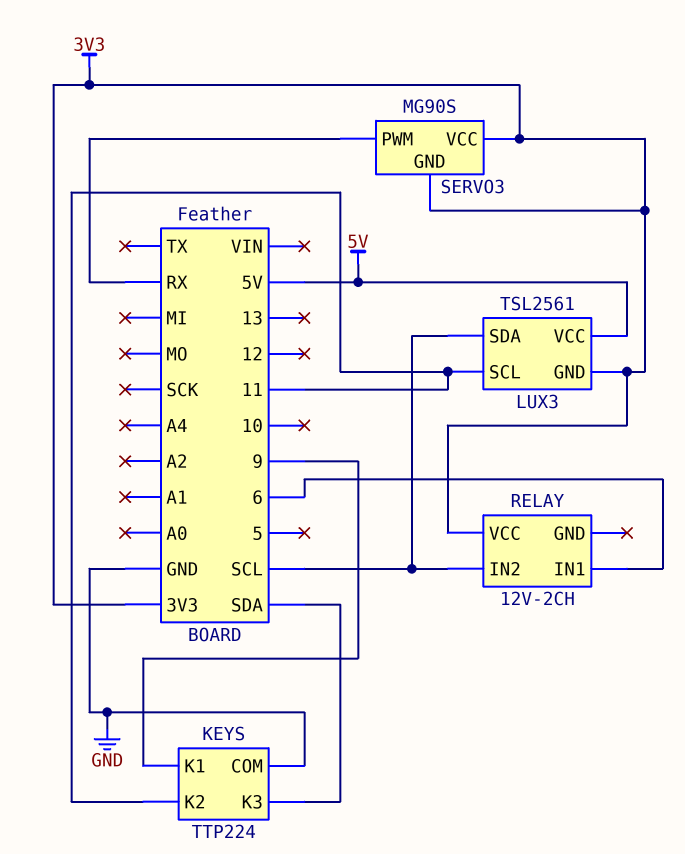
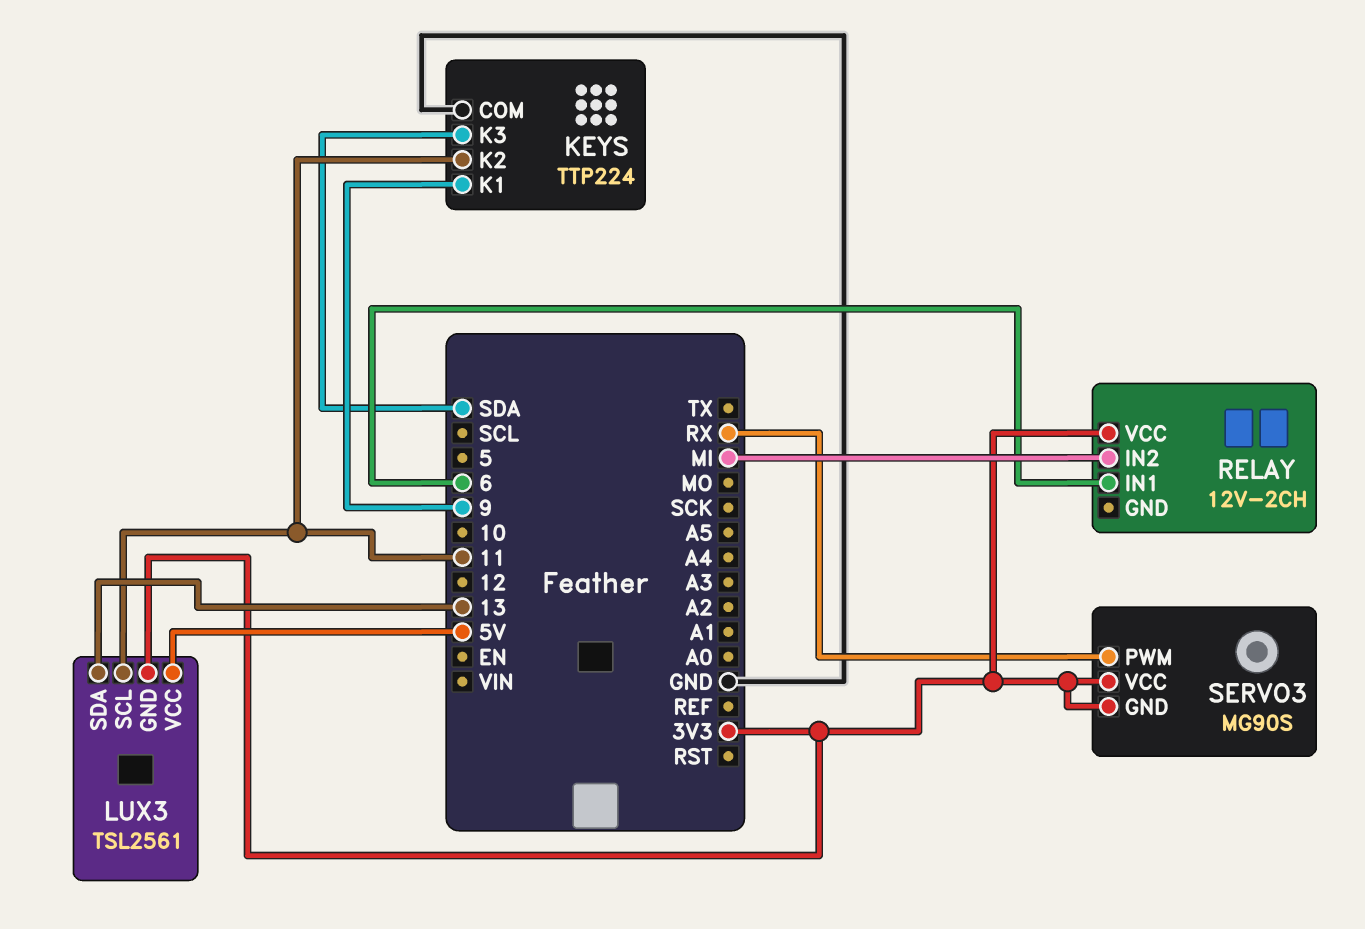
LUX3 pin SDA: SCL -> 13
RELAY pin IN2: SCL -> MI

